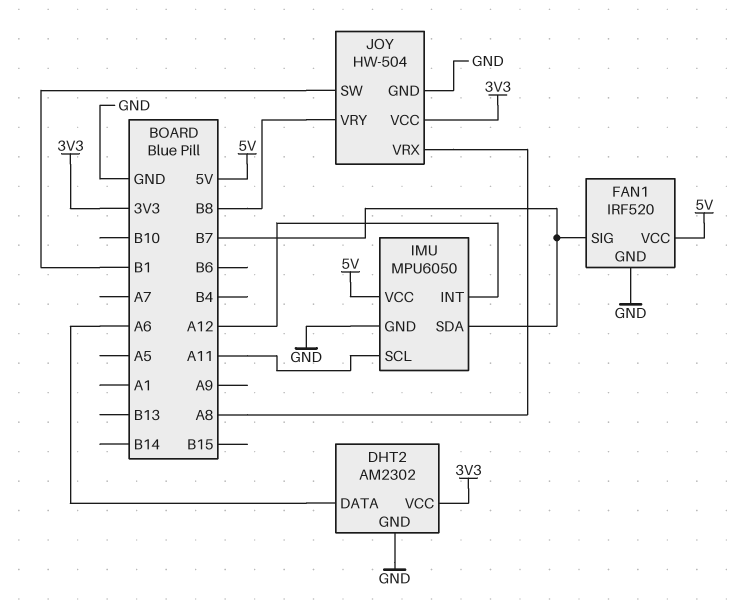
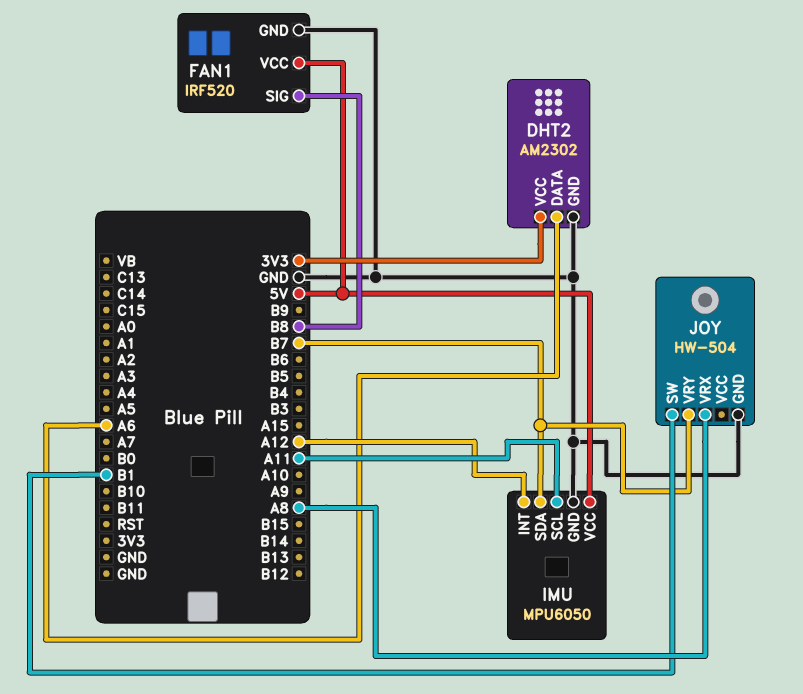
FAN1 pin SIG: B7 -> B8
JOY pin VCC: 3V3 -> none
JOY pin VRY: B8 -> B7

